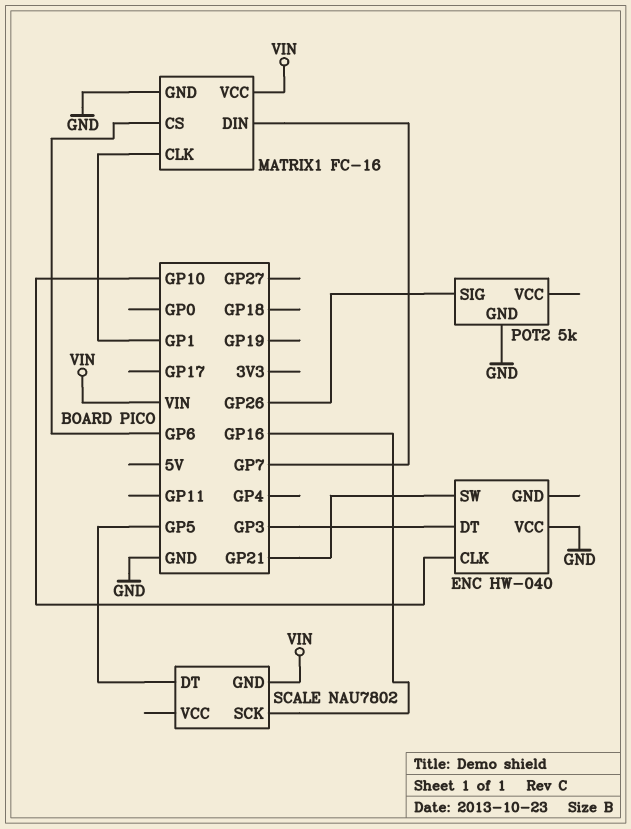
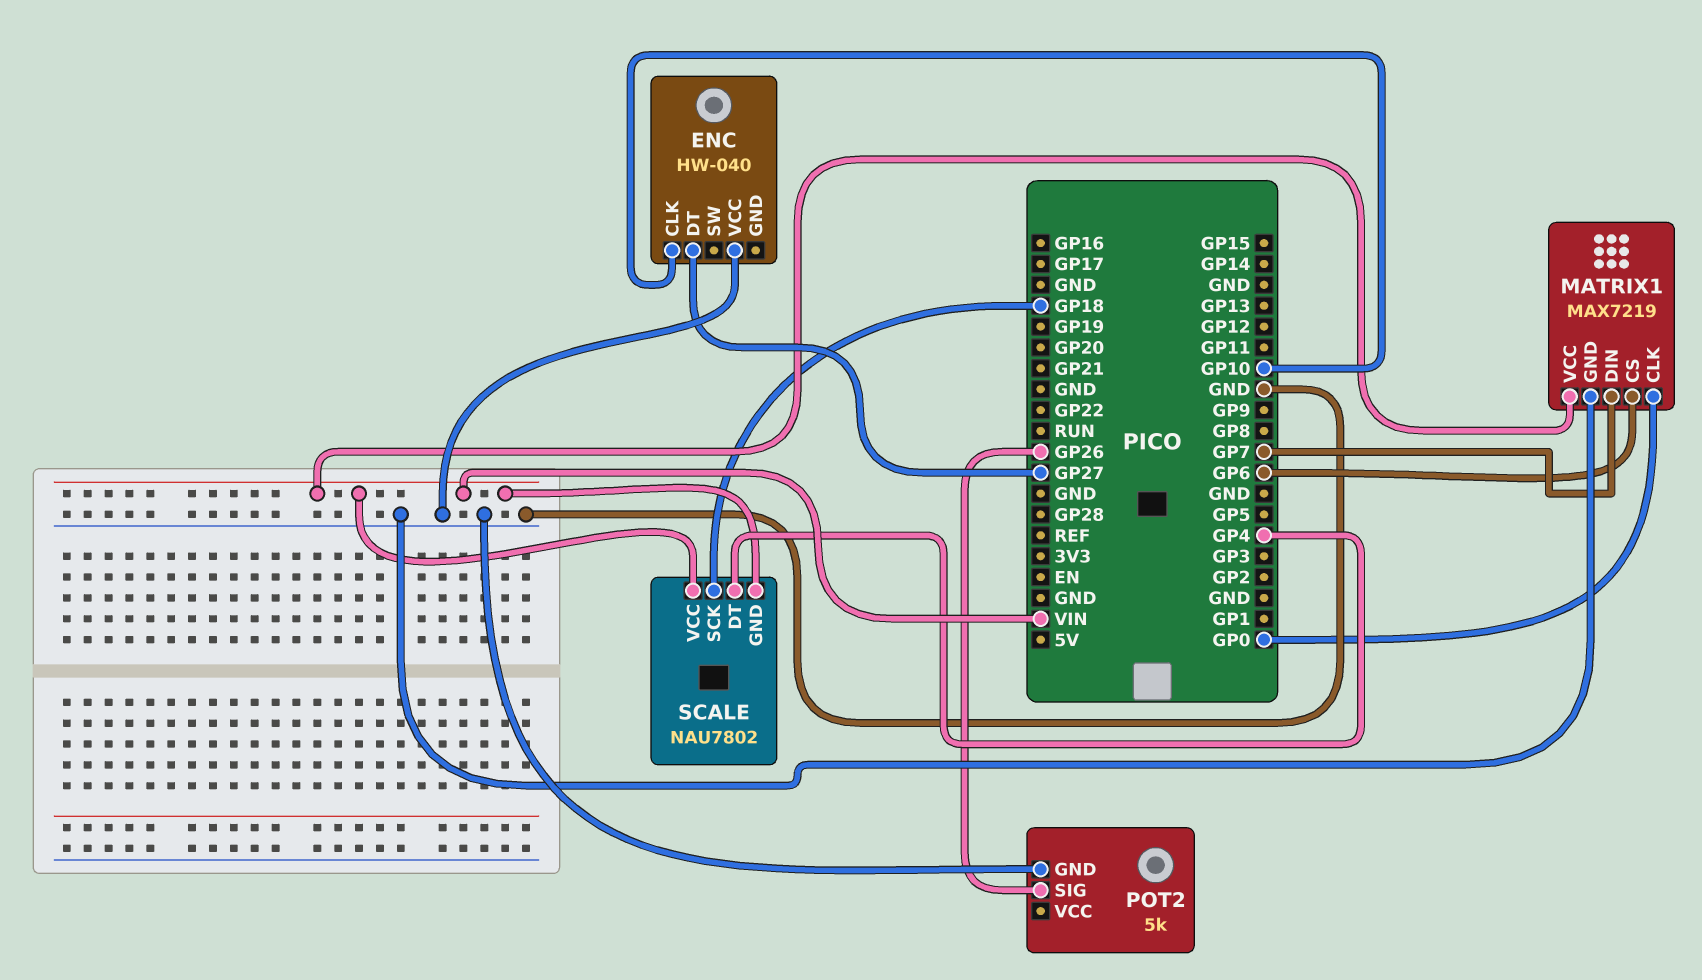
ENC pin DT: GP3 -> GP27
ENC pin SW: GP21 -> none
MATRIX1: FC-16 -> MAX7219
MATRIX1 pin CLK: GP1 -> GP0
SCALE pin DT: GP5 -> GP4
SCALE pin SCK: GP16 -> GP18
SCALE pin VCC: none -> VIN

